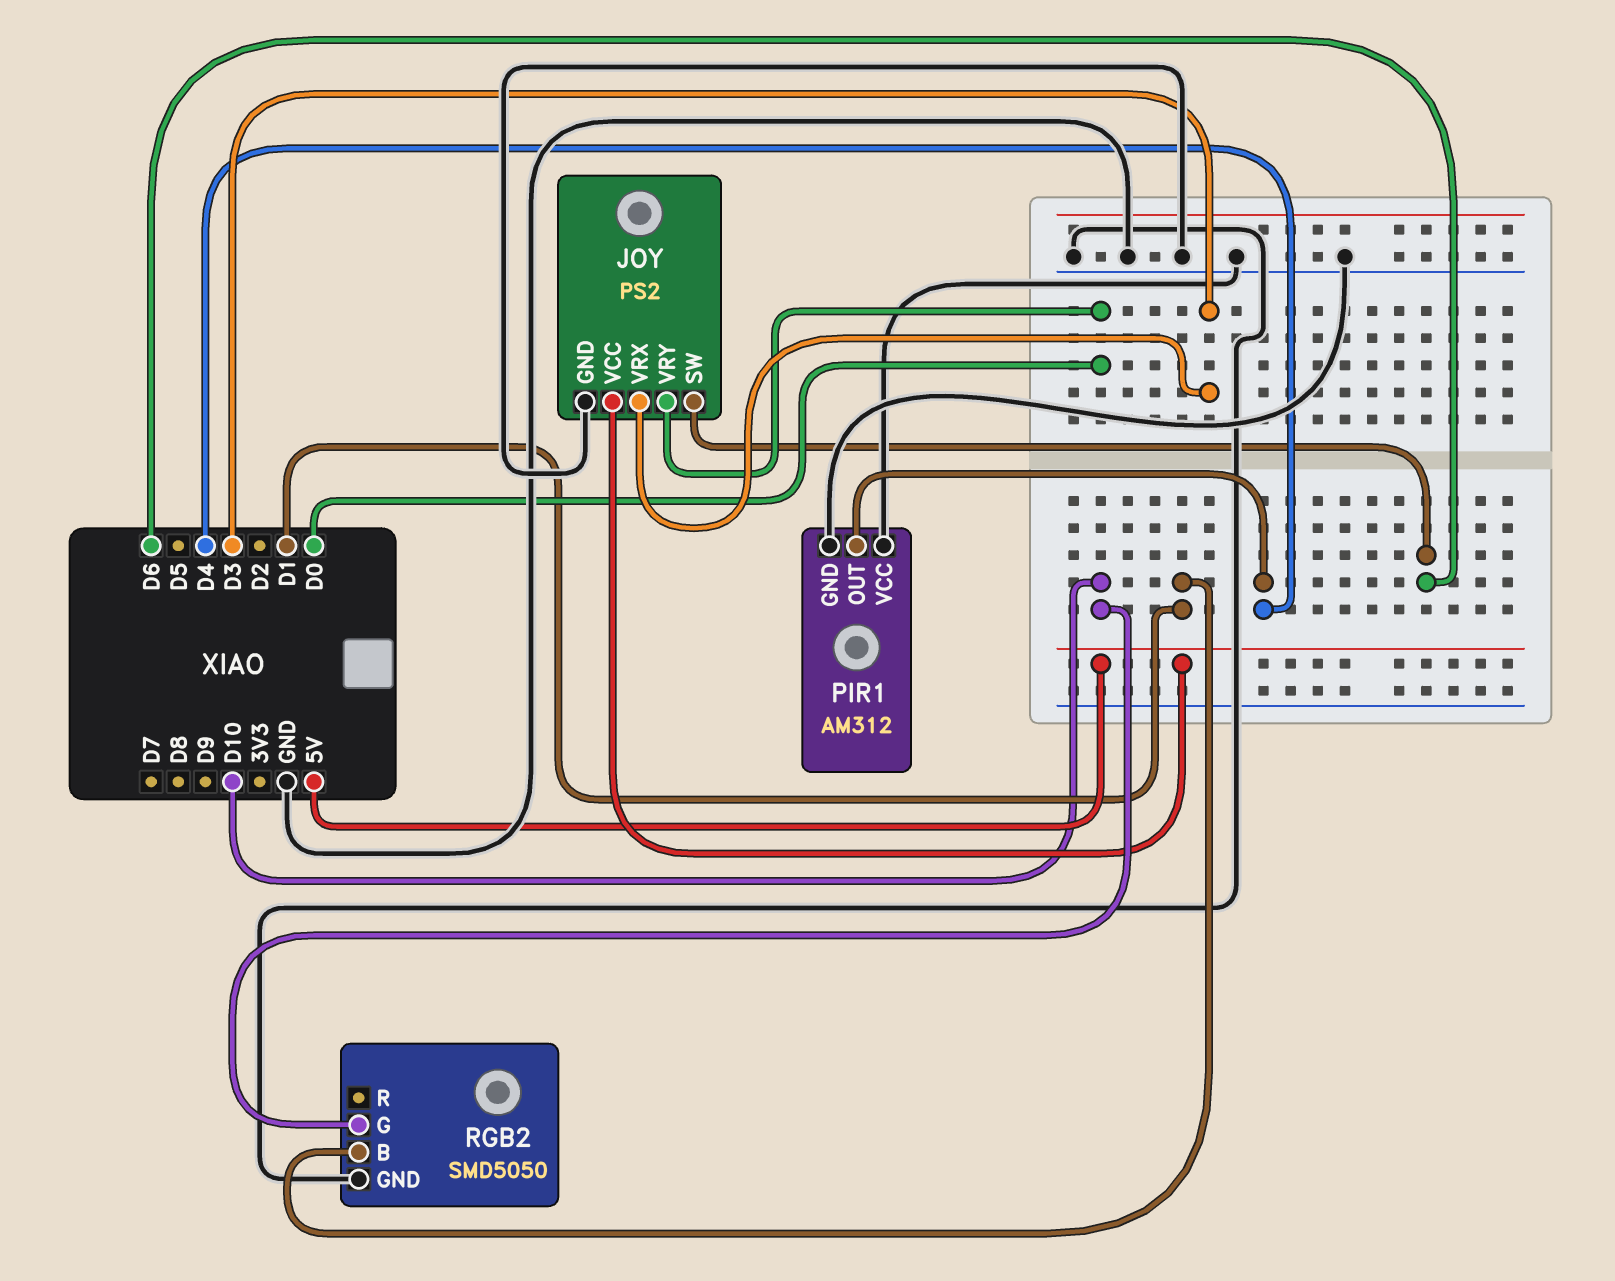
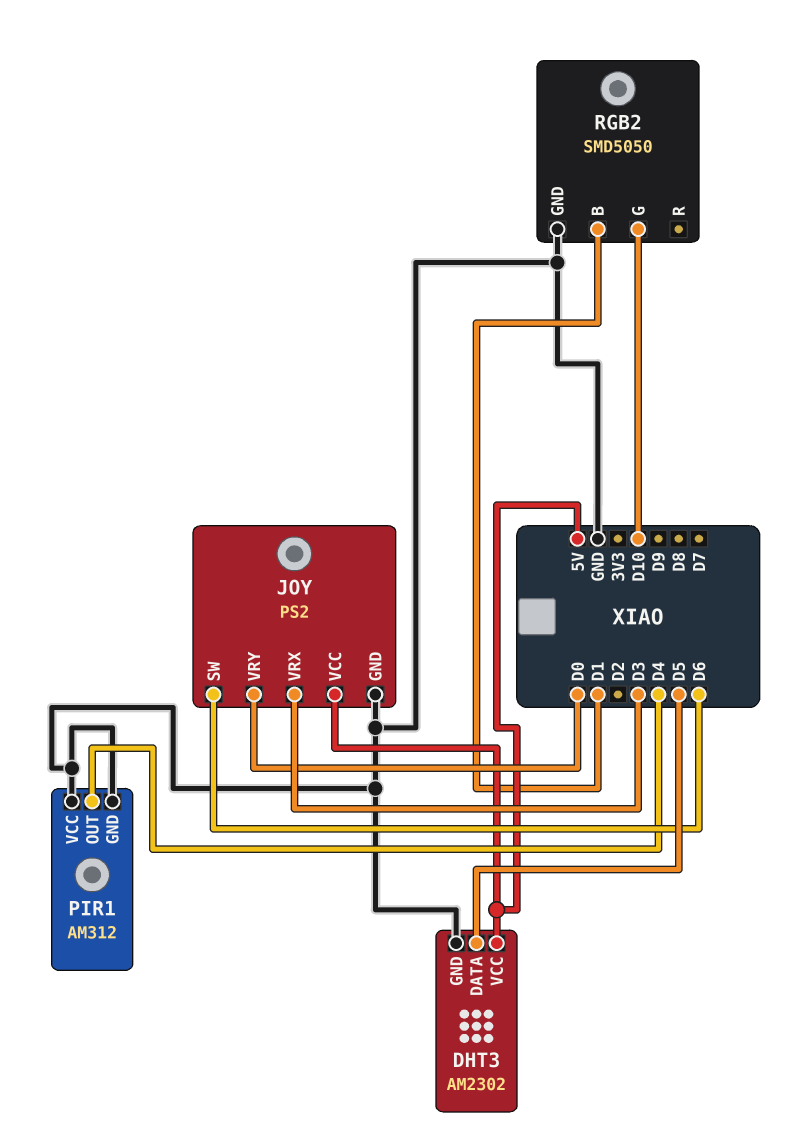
DHT3: none -> AM2302
DHT3 pin DATA: none -> D5
DHT3 pin GND: none -> GND
DHT3 pin VCC: none -> 5V

